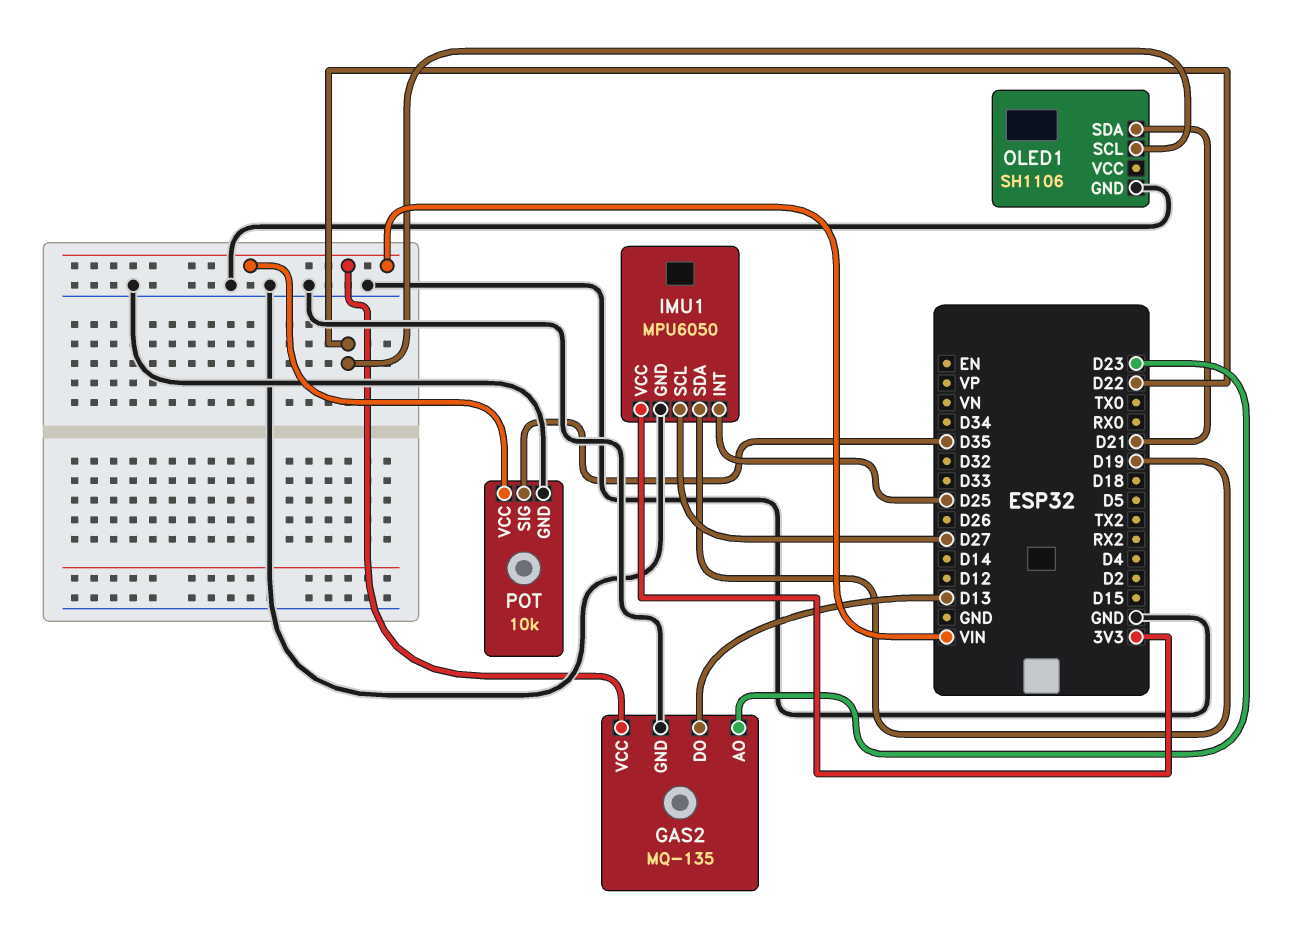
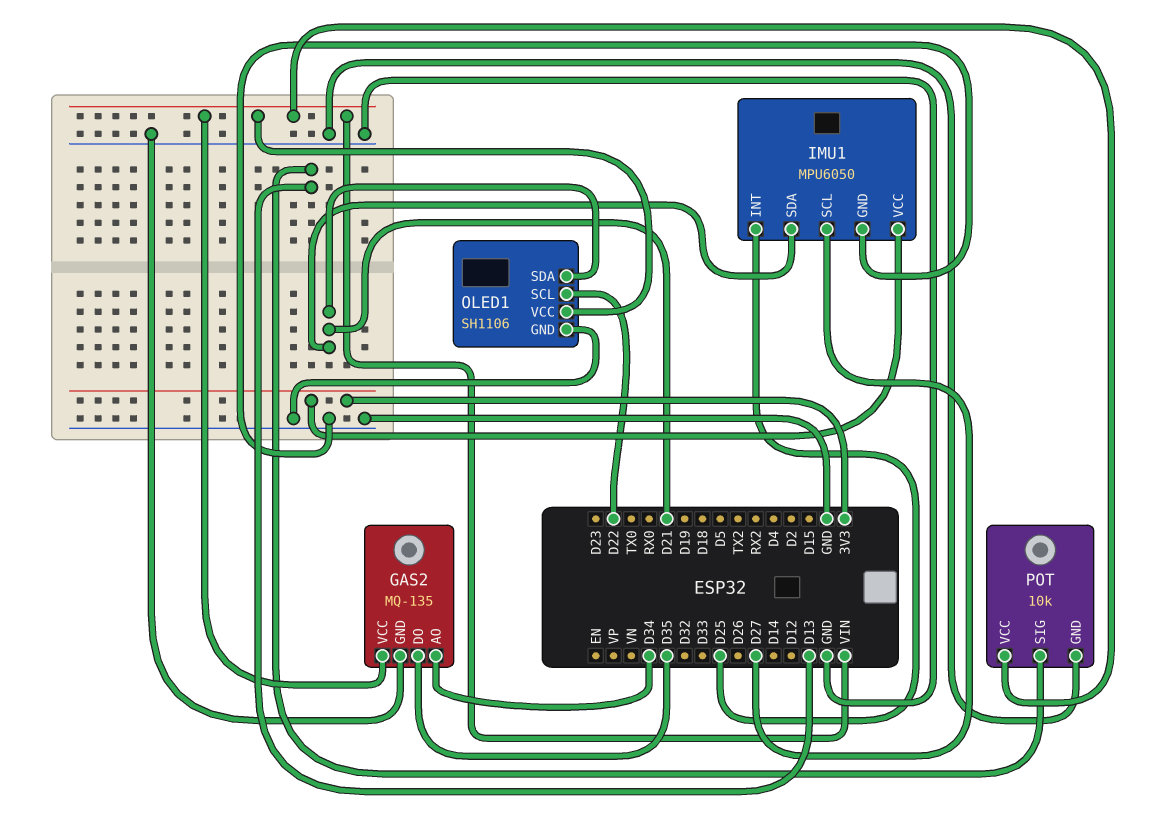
GAS2 pin AO: D23 -> D34
GAS2 pin DO: D13 -> D35
IMU1 pin SDA: D19 -> D21
OLED1 pin VCC: none -> VIN
POT pin SIG: D35 -> D13

